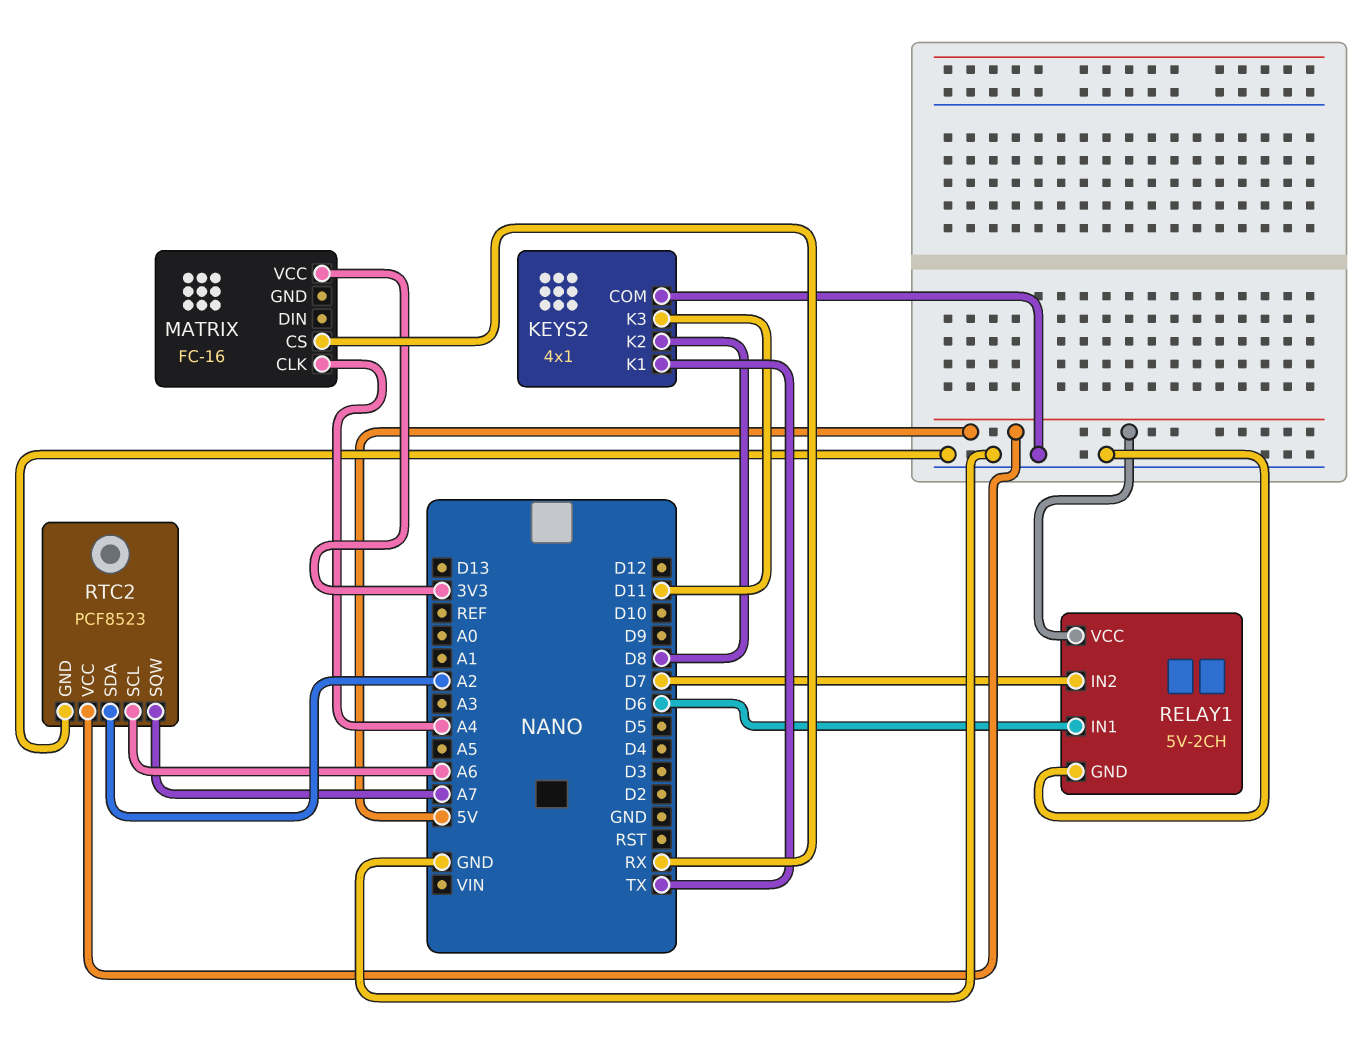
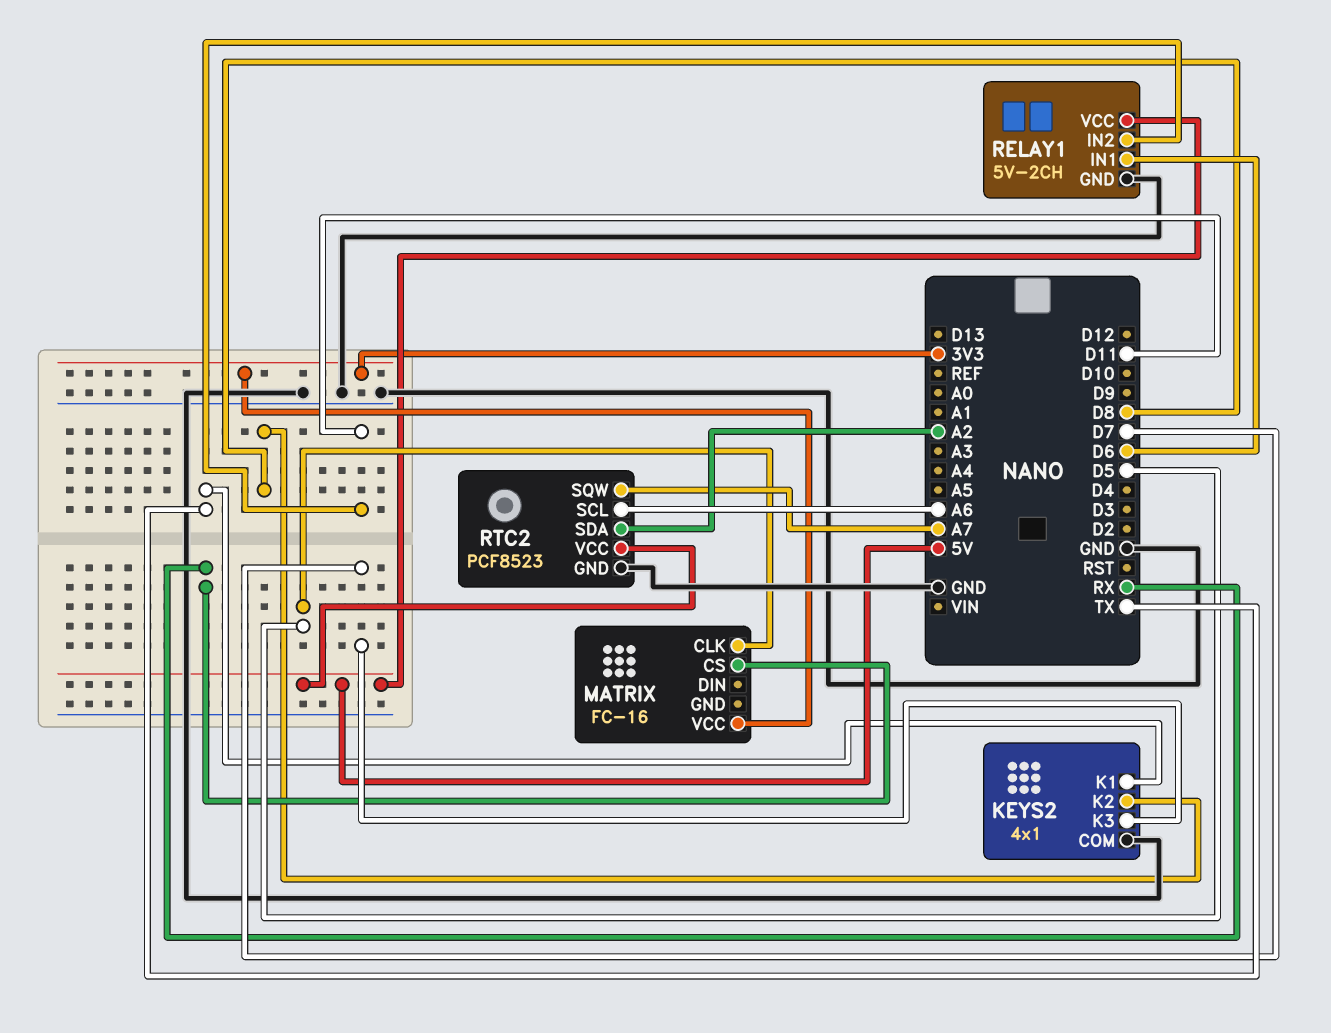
KEYS2 pin K3: D11 -> D7
MATRIX pin CLK: A4 -> D5
RELAY1 pin IN2: D7 -> D11

